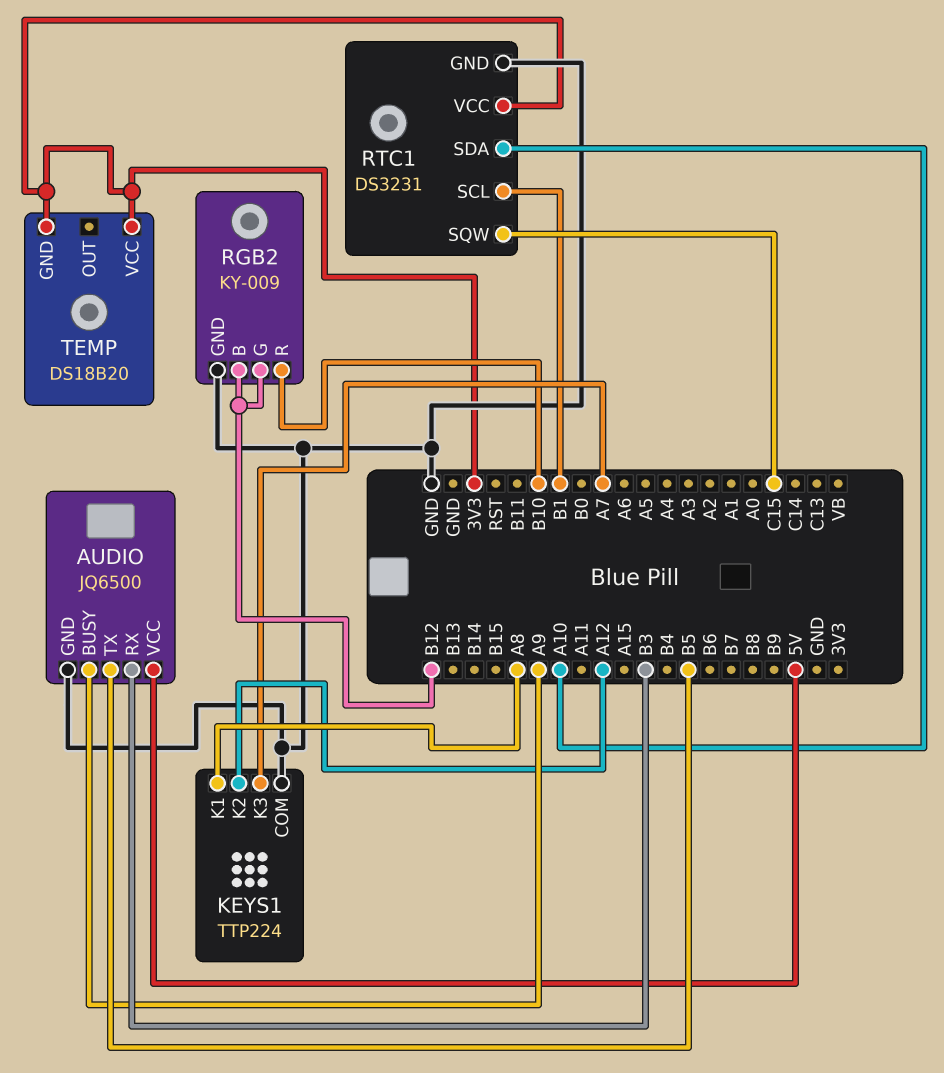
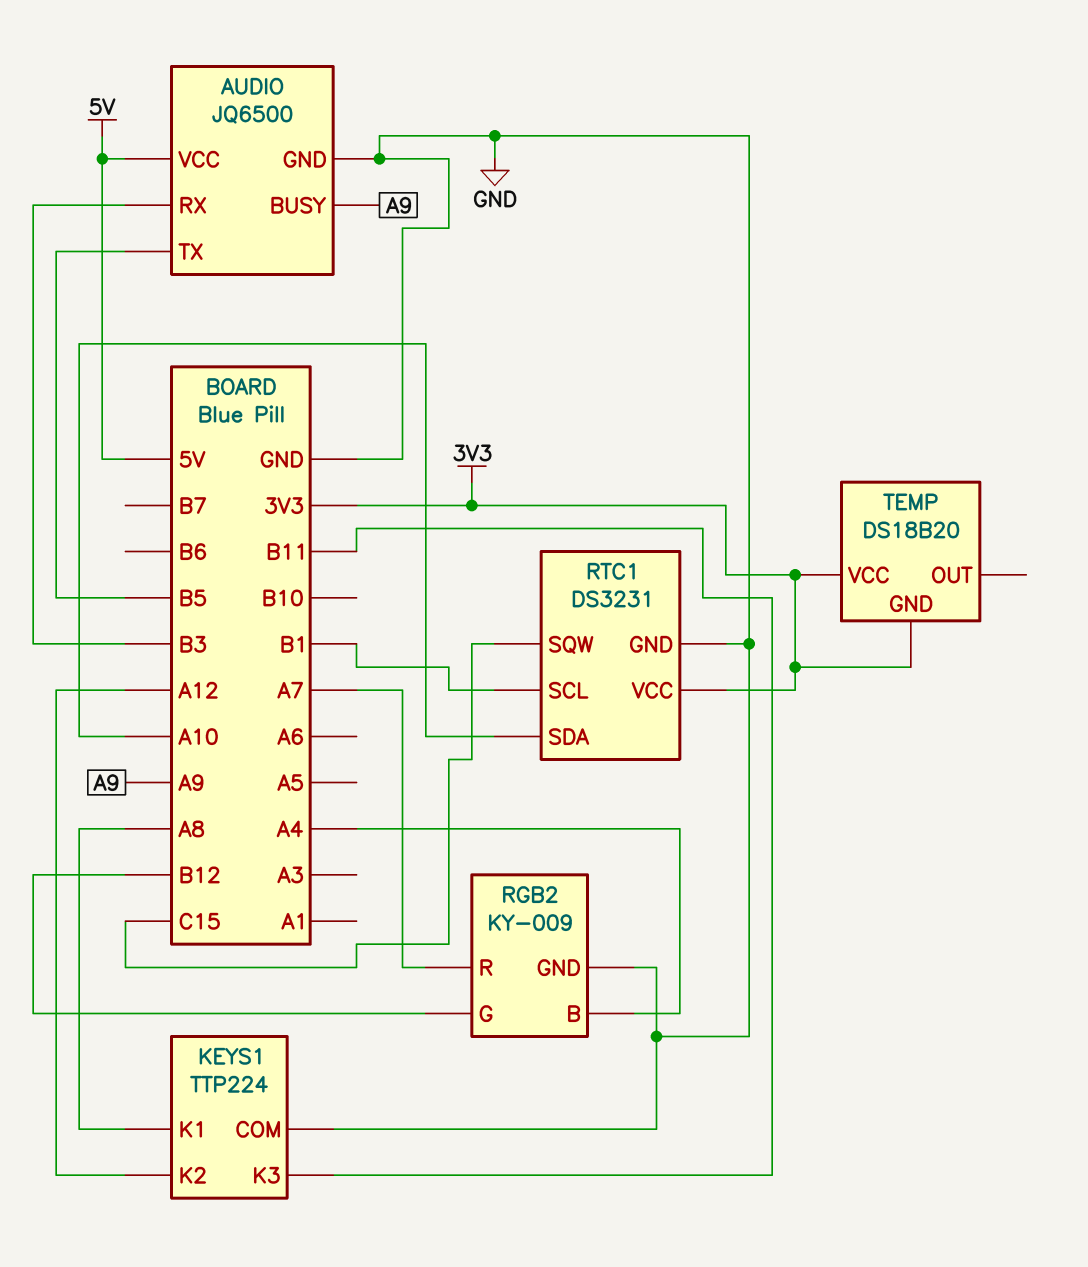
KEYS1 pin K3: A7 -> B11
RGB2 pin B: B12 -> A4
RGB2 pin R: B10 -> A7

